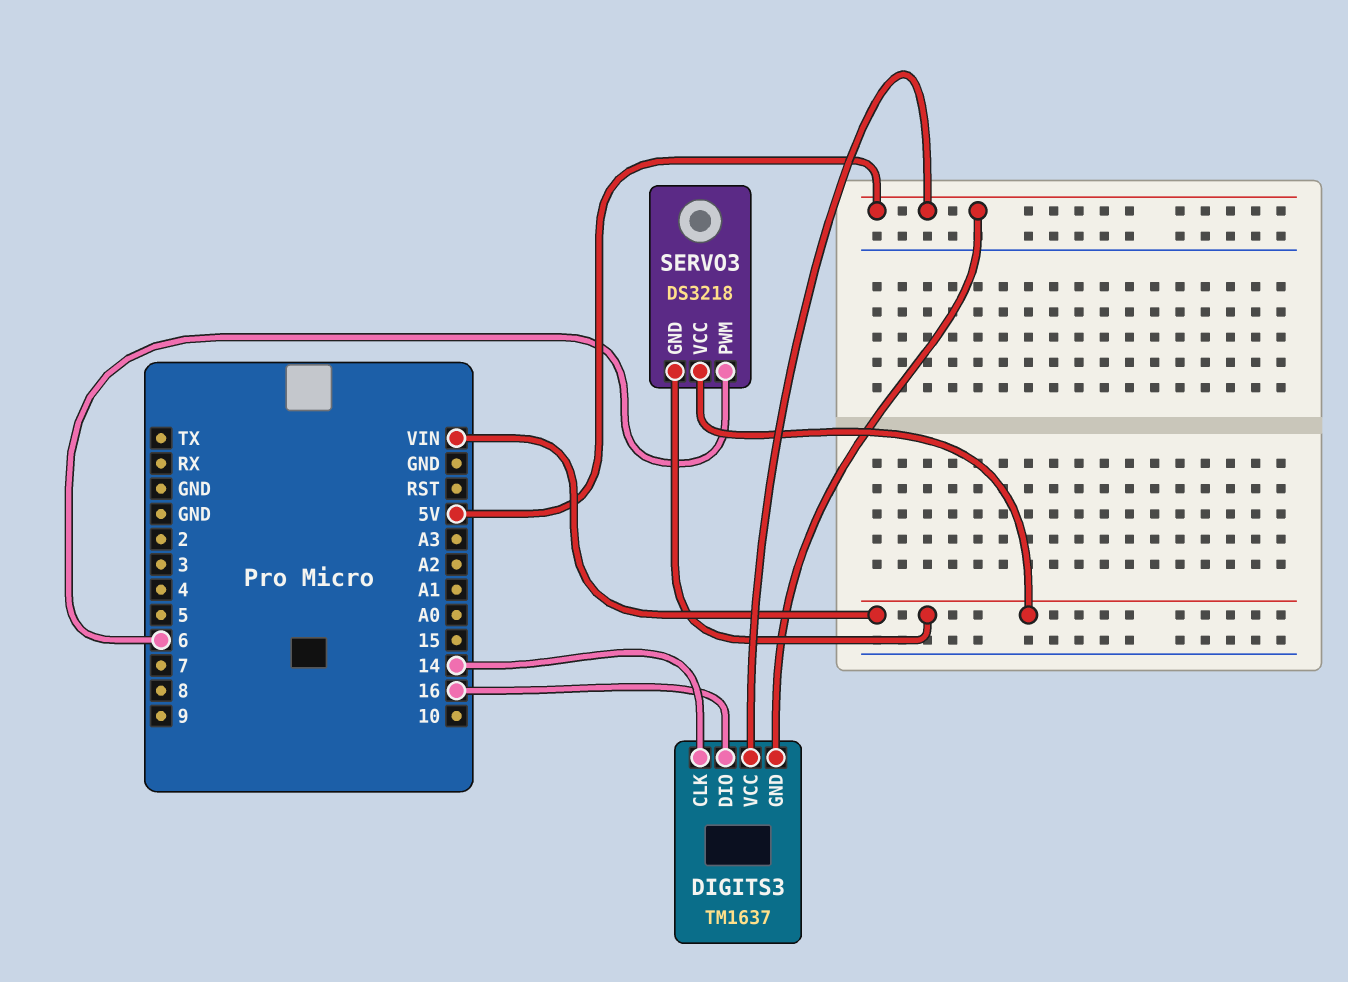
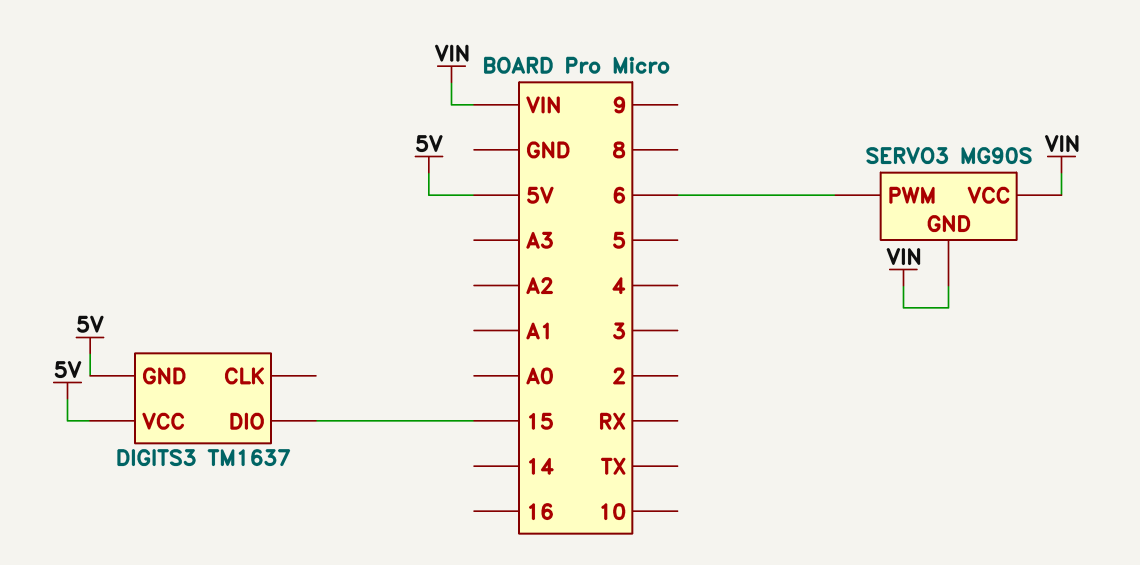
DIGITS3 pin CLK: 14 -> none
DIGITS3 pin DIO: 16 -> 15
SERVO3: DS3218 -> MG90S

